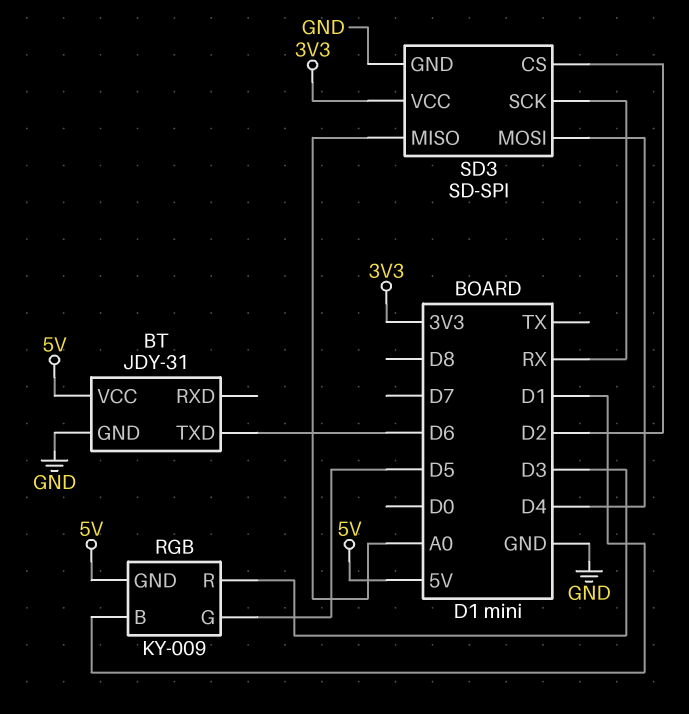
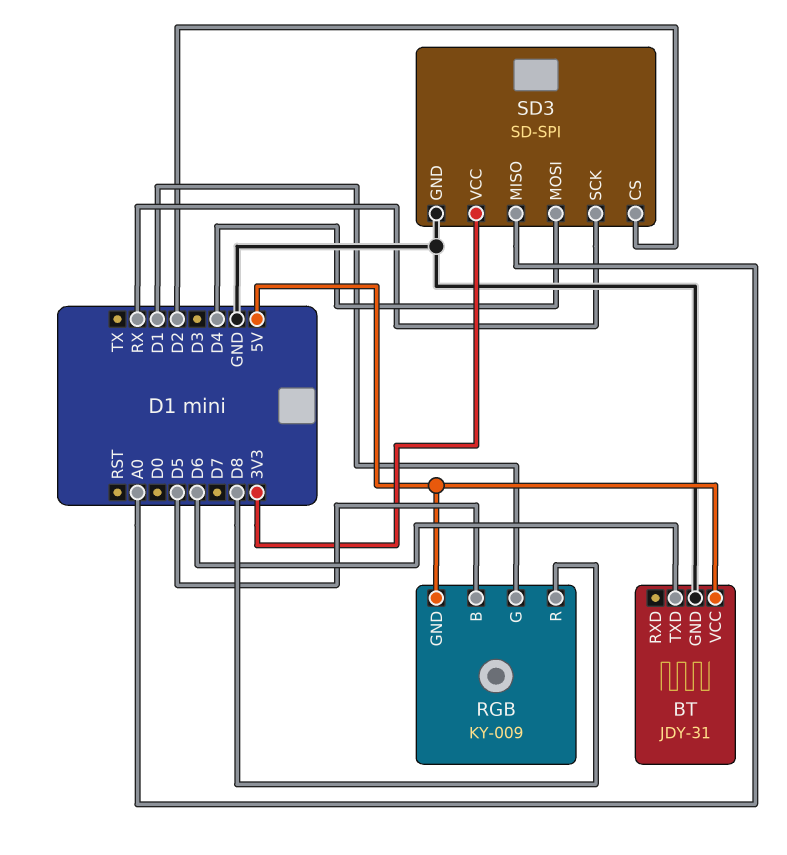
RGB pin B: D1 -> D5
RGB pin G: D5 -> D1
RGB pin R: D3 -> D8

